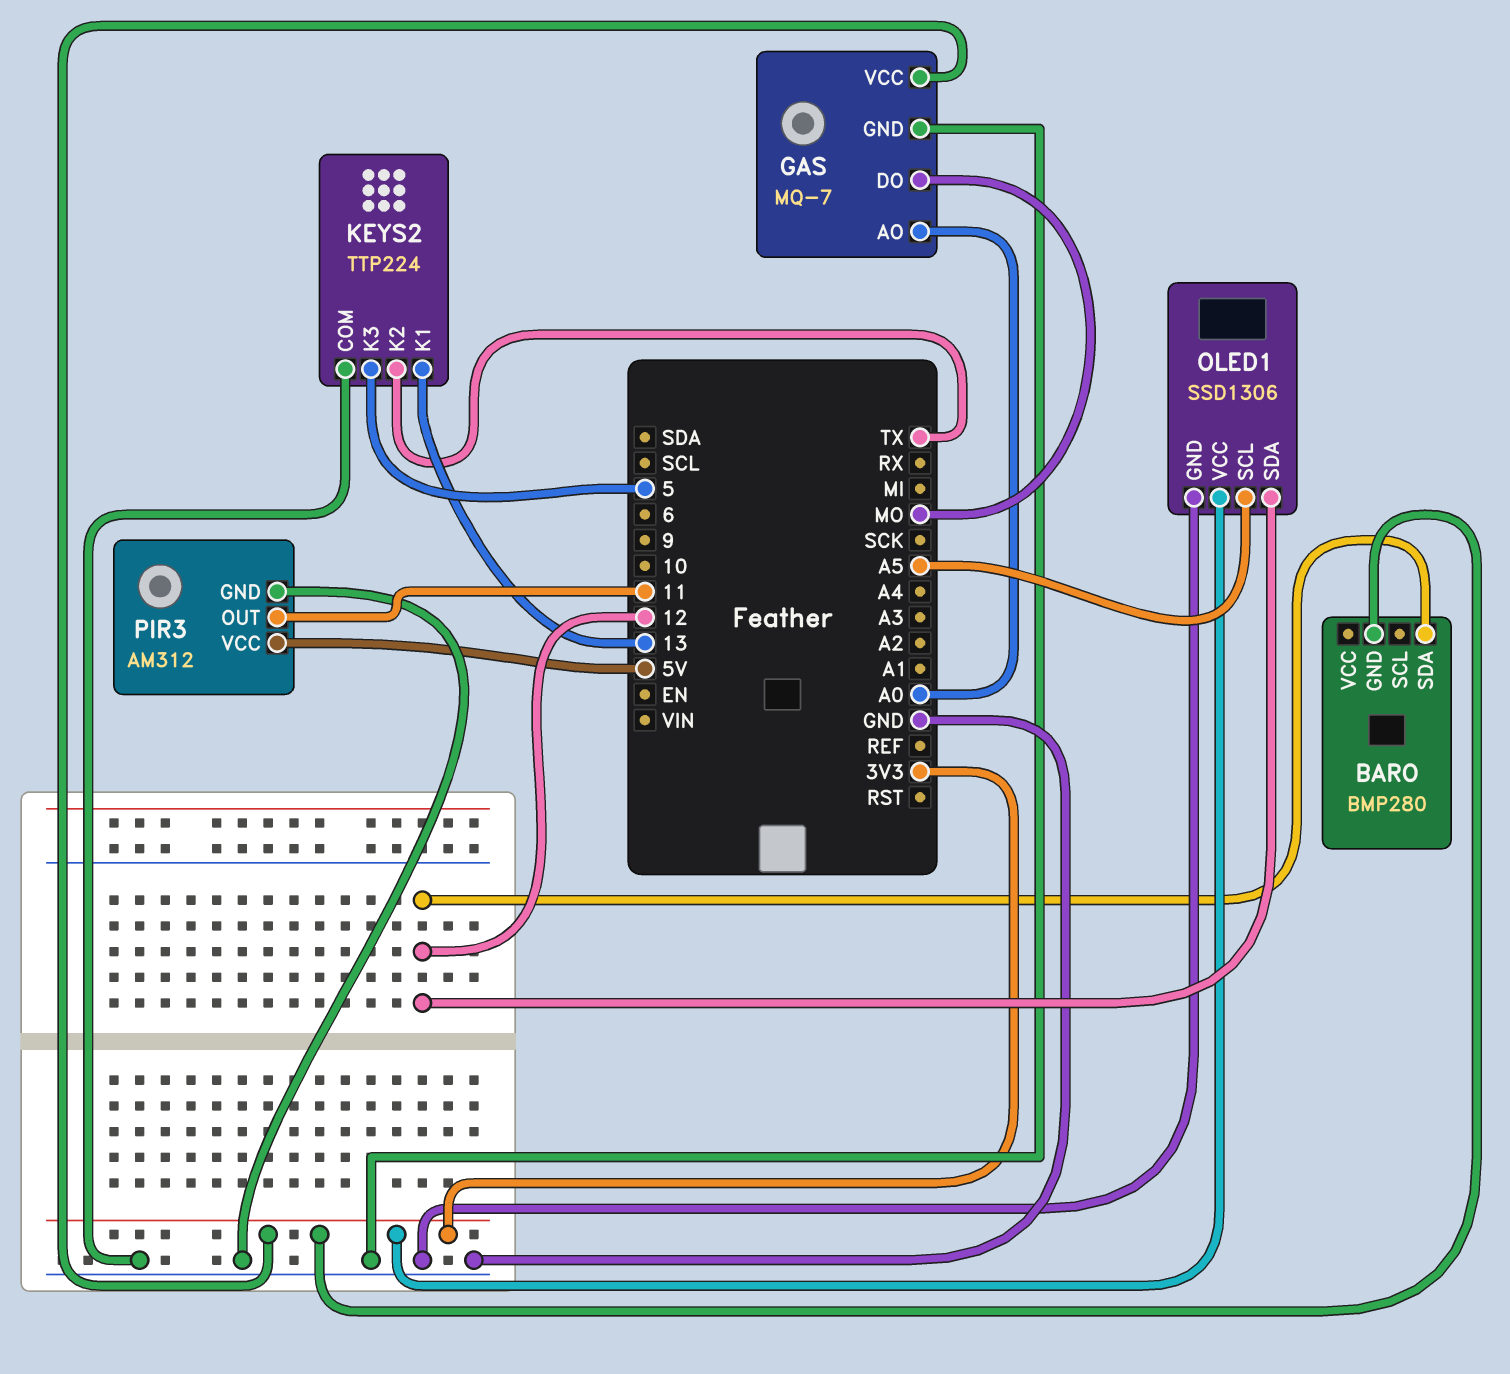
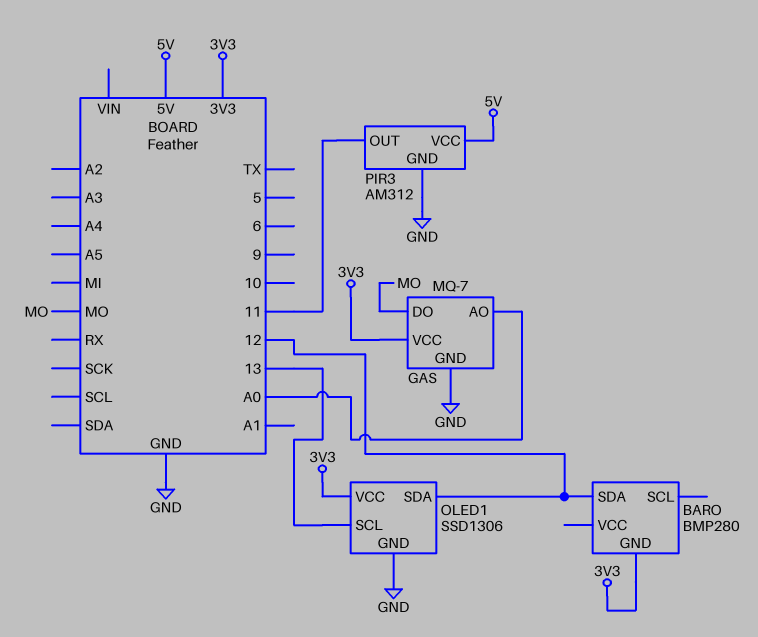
KEYS2: TTP224 -> none
KEYS2 pin COM: GND -> none
KEYS2 pin K1: 13 -> none
KEYS2 pin K2: TX -> none
KEYS2 pin K3: 5 -> none
OLED1 pin SCL: A5 -> 13

